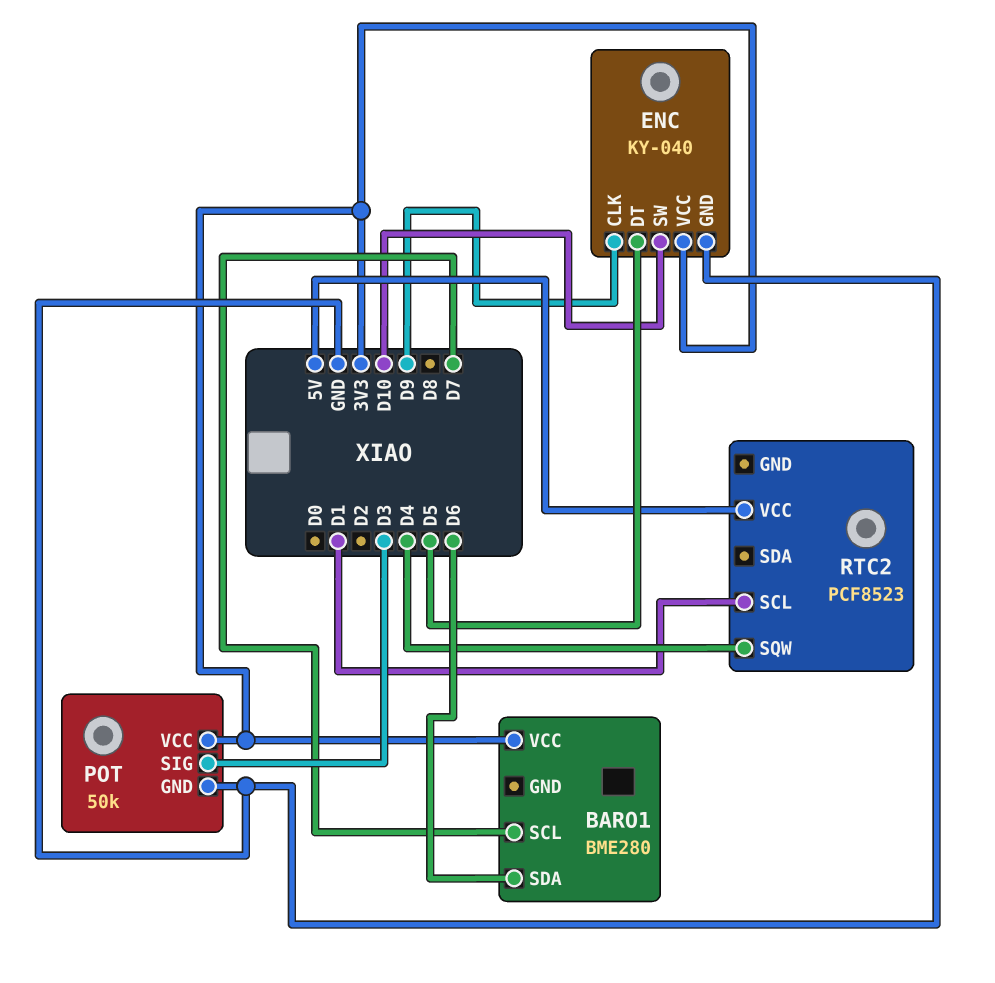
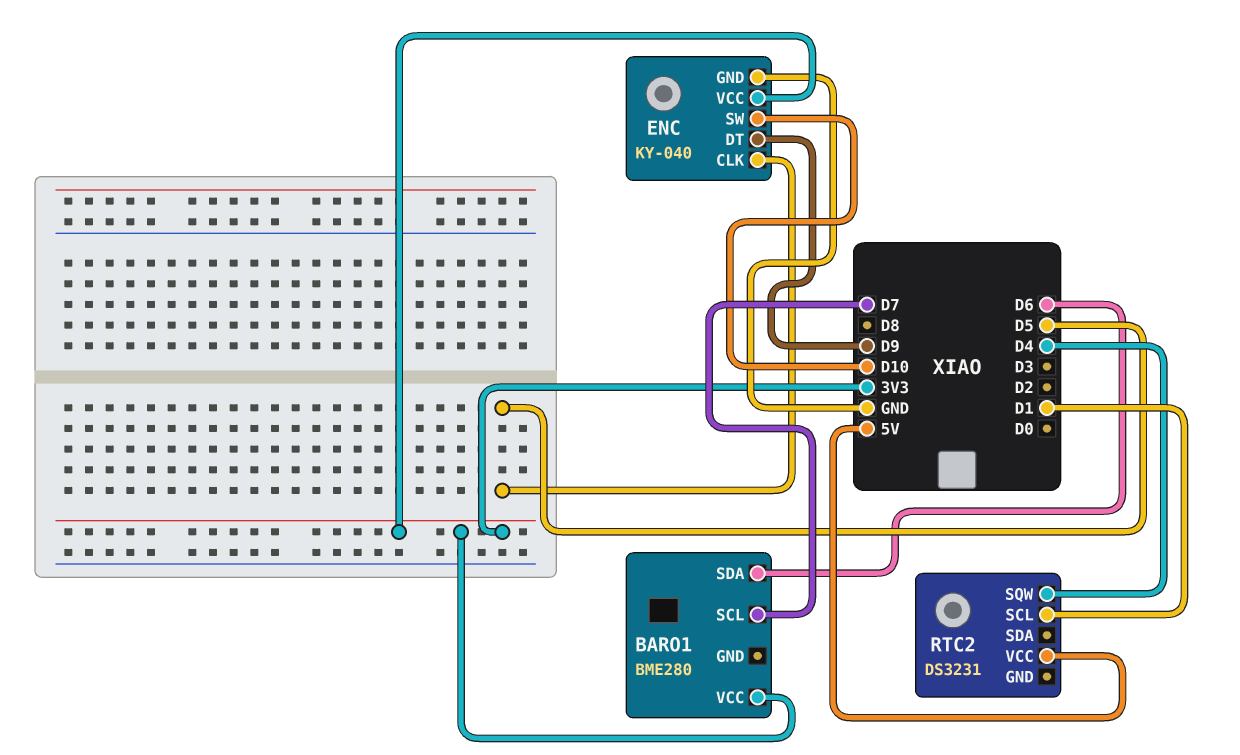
ENC pin CLK: D9 -> D5
ENC pin DT: D5 -> D9
POT: 50k -> none
POT pin GND: GND -> none
POT pin SIG: D3 -> none
POT pin VCC: 3V3 -> none
RTC2: PCF8523 -> DS3231

